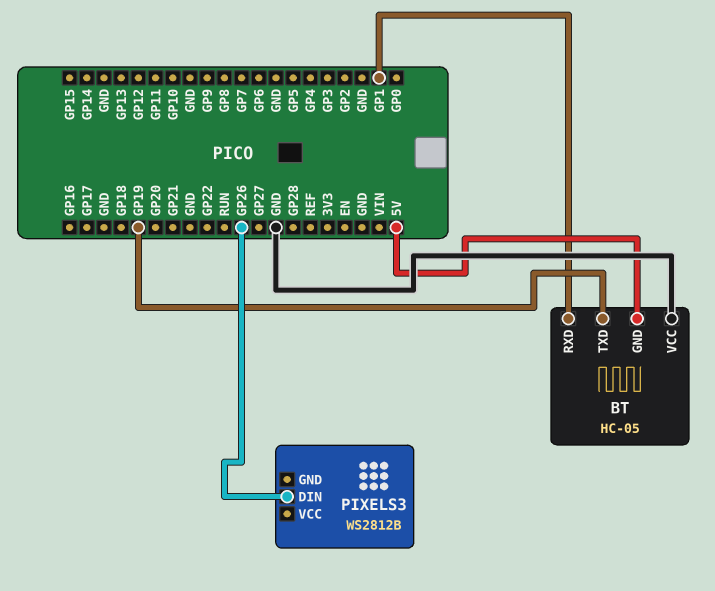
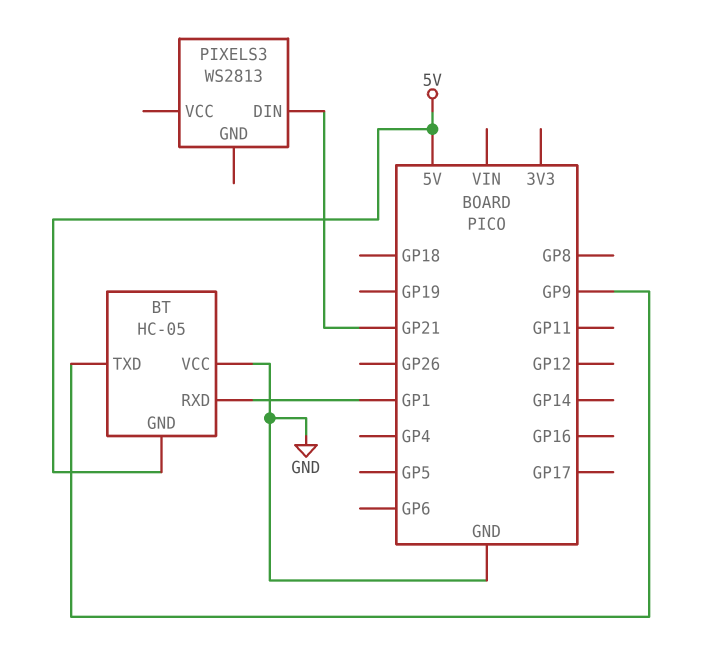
BT pin TXD: GP19 -> GP9
PIXELS3: WS2812B -> WS2813
PIXELS3 pin DIN: GP26 -> GP21

